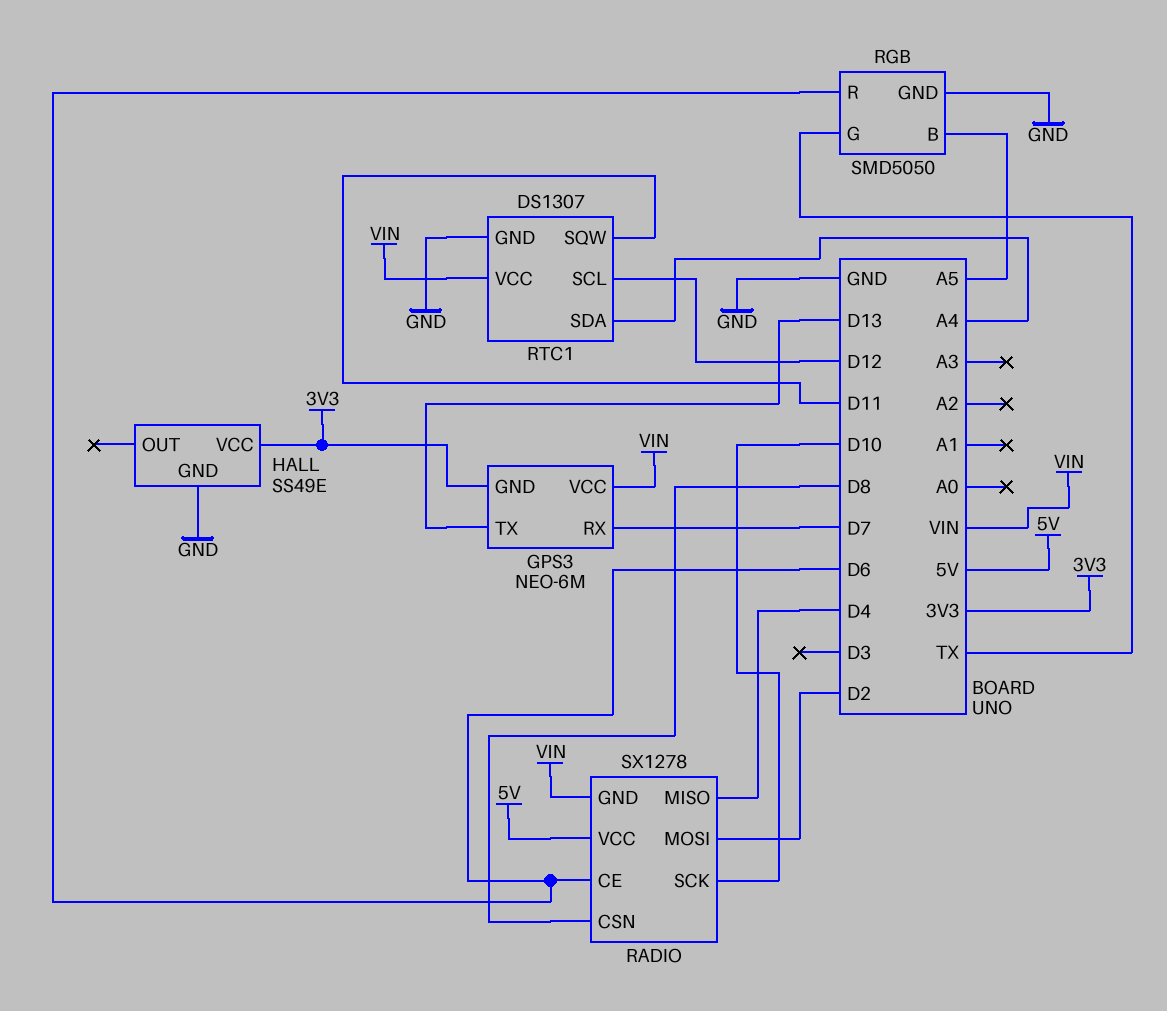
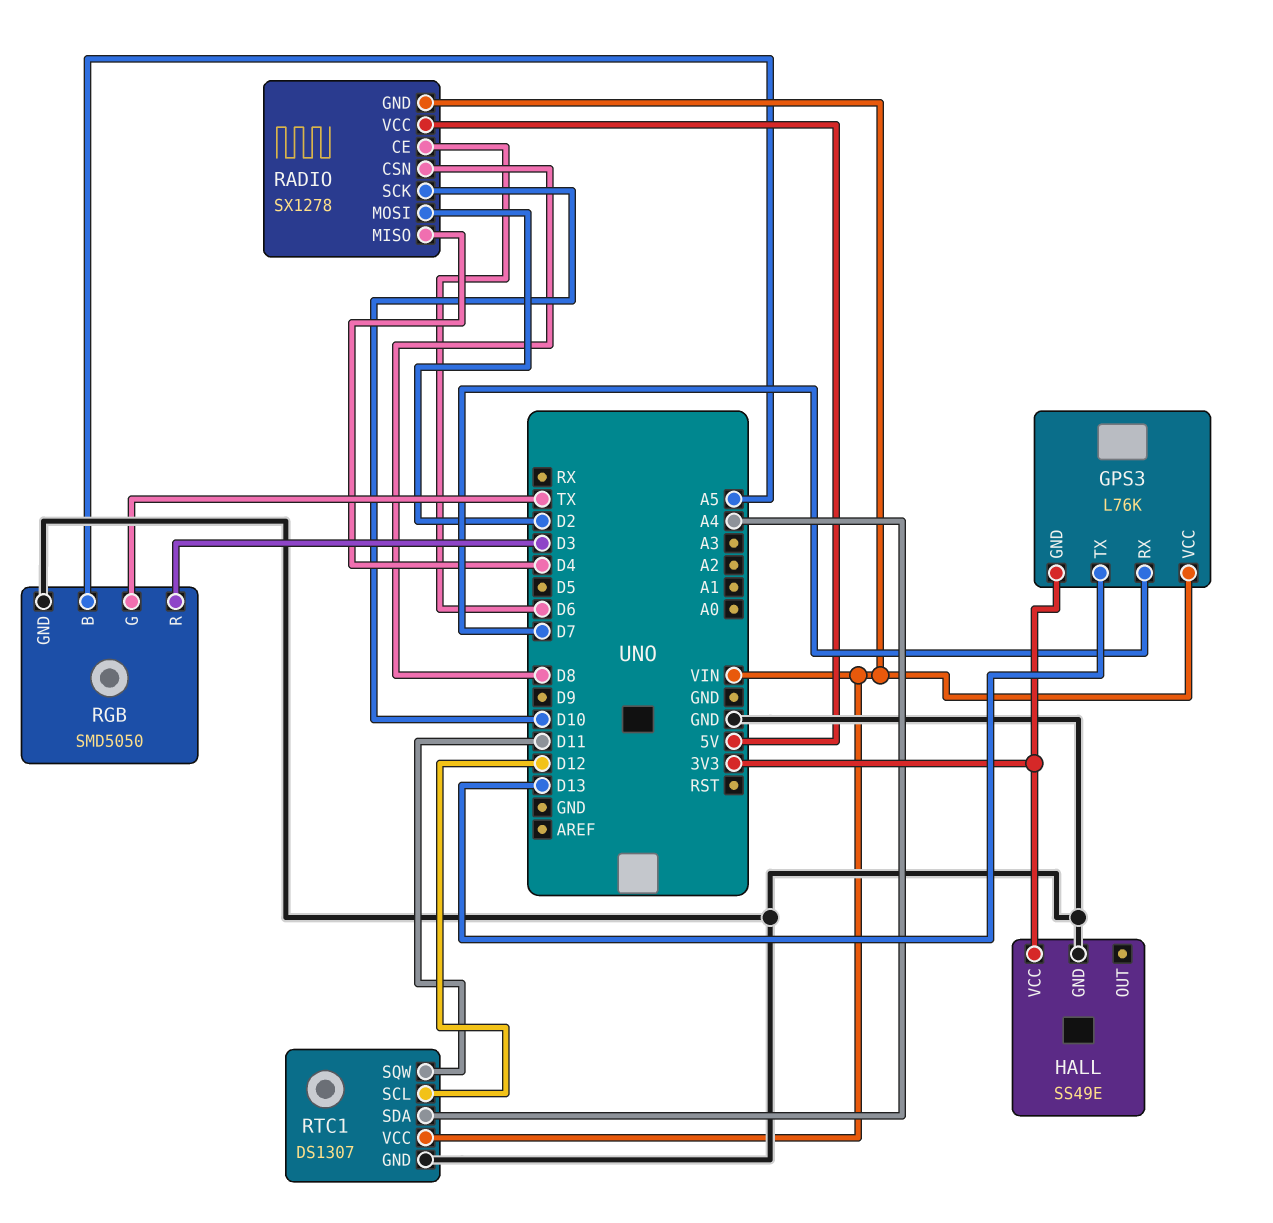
GPS3: NEO-6M -> L76K
RGB pin R: D6 -> D3

